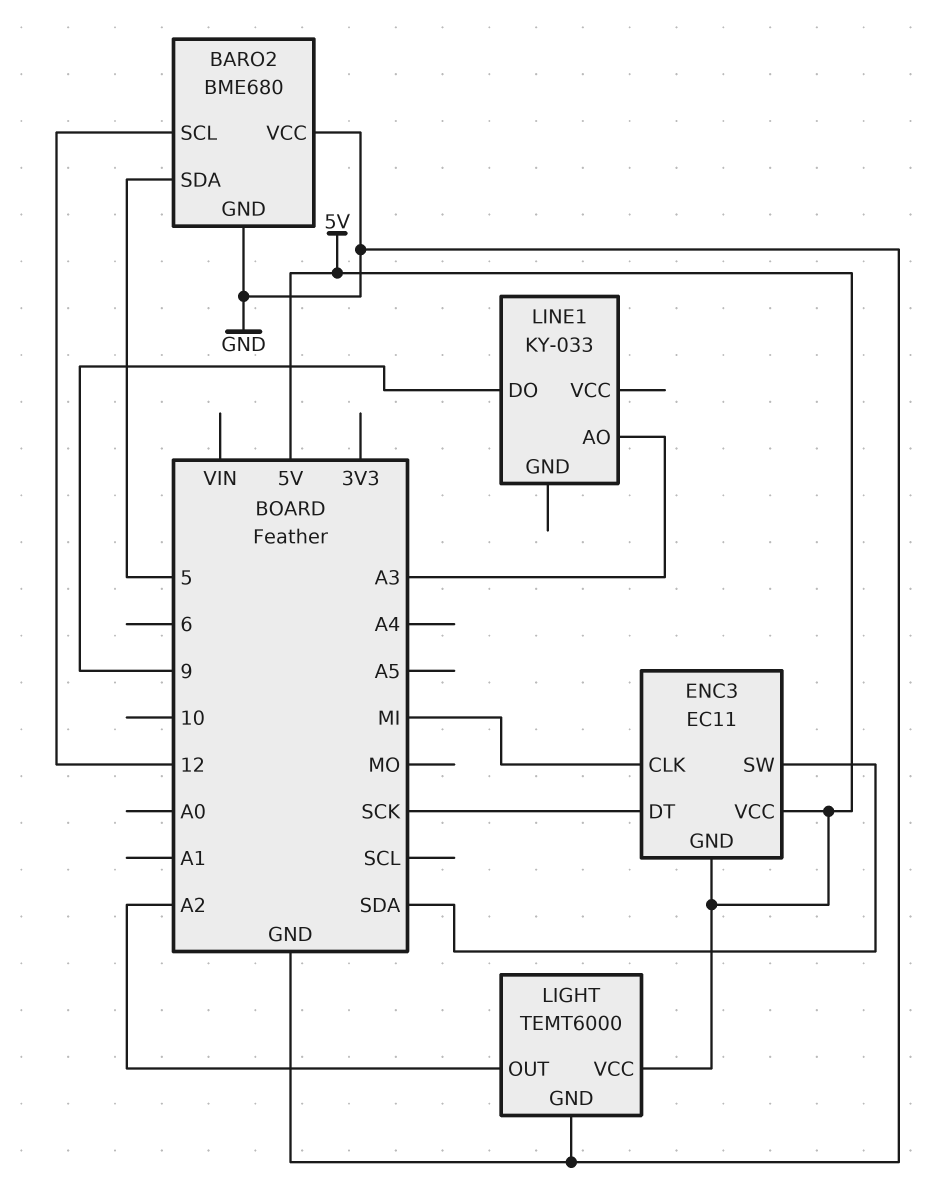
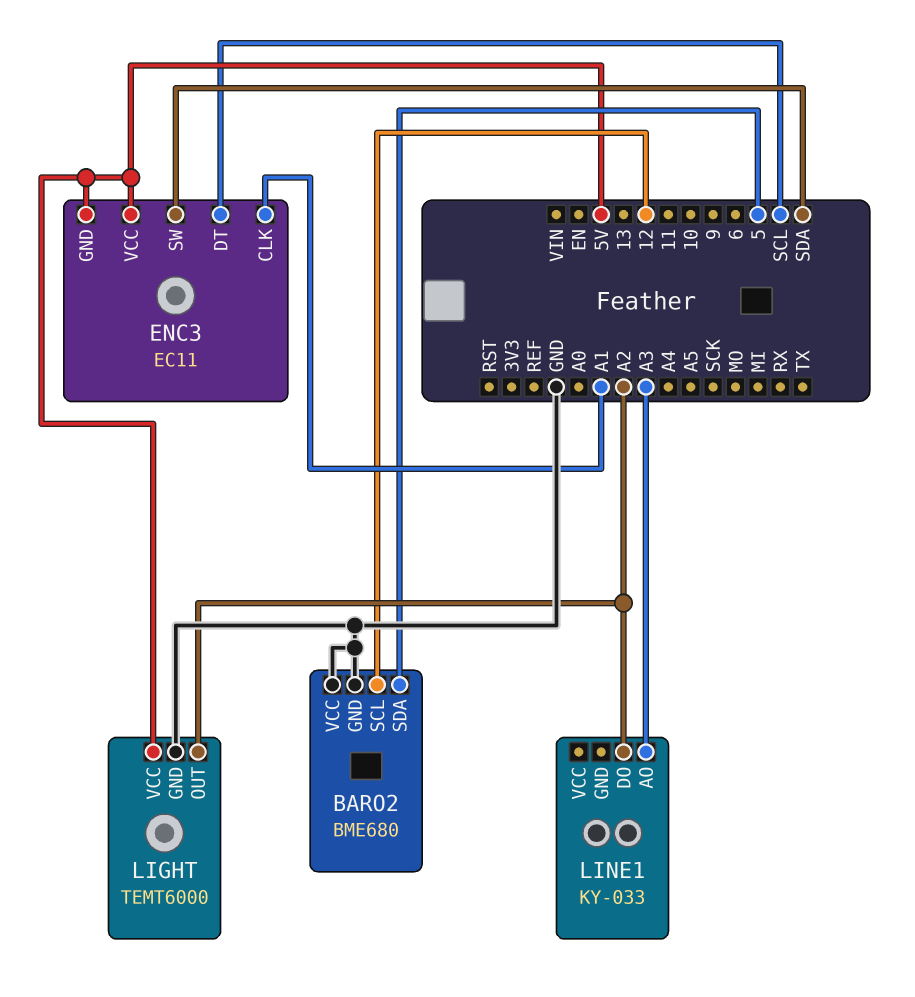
ENC3 pin CLK: MI -> A1
ENC3 pin DT: SCK -> SCL
LINE1 pin DO: 9 -> A2

